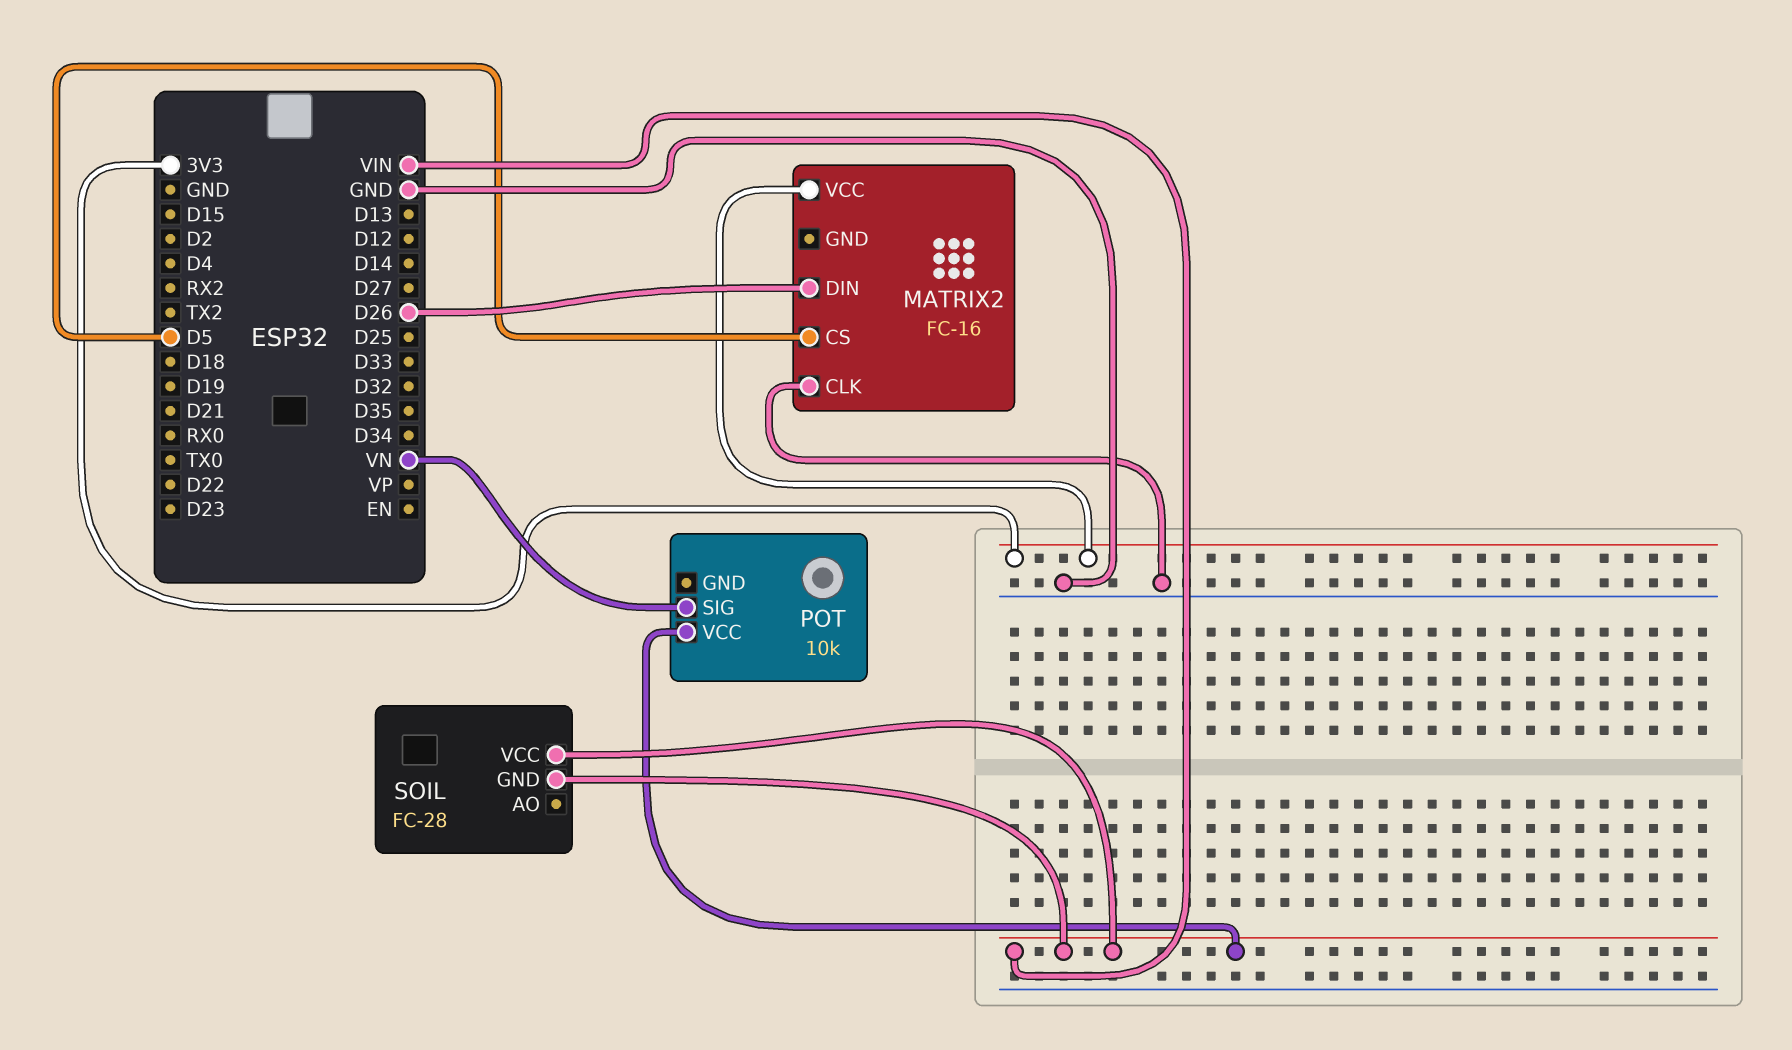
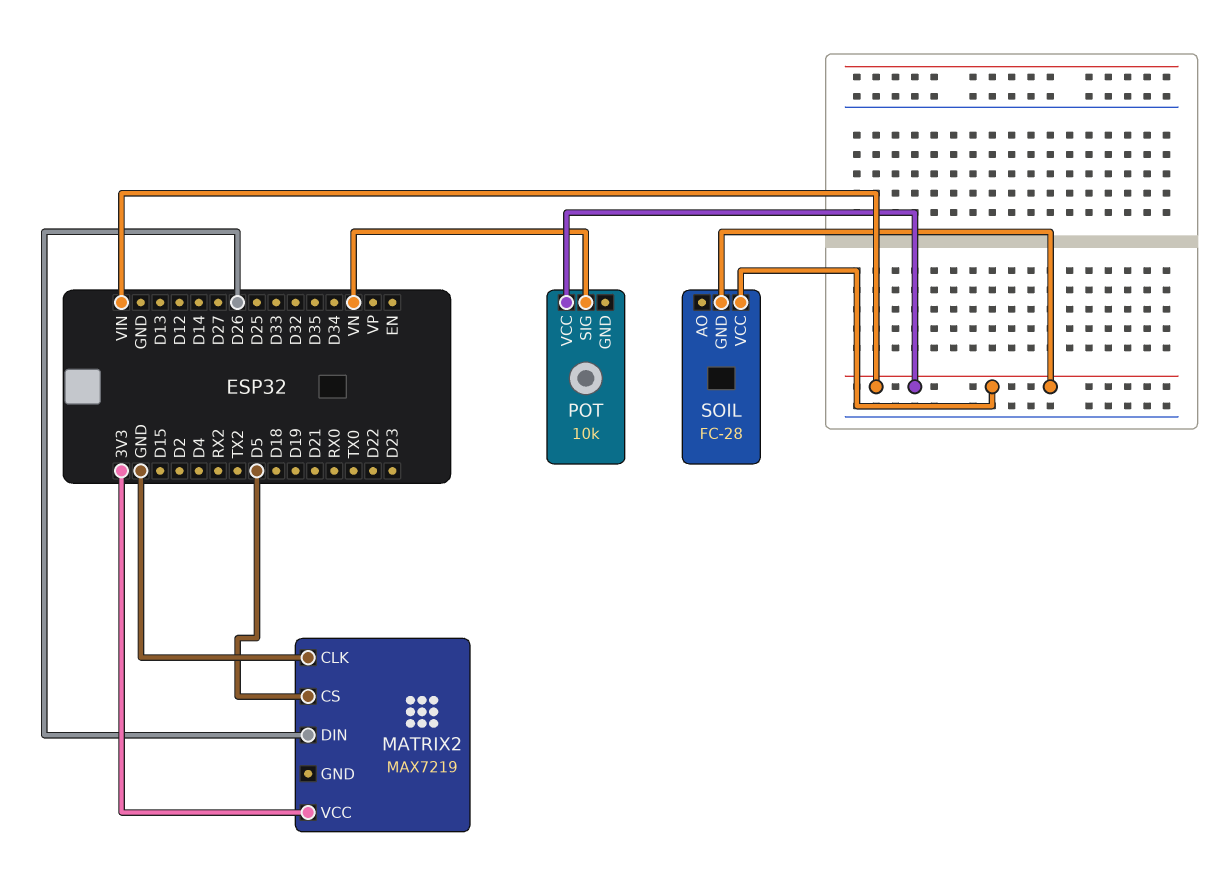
MATRIX2: FC-16 -> MAX7219

